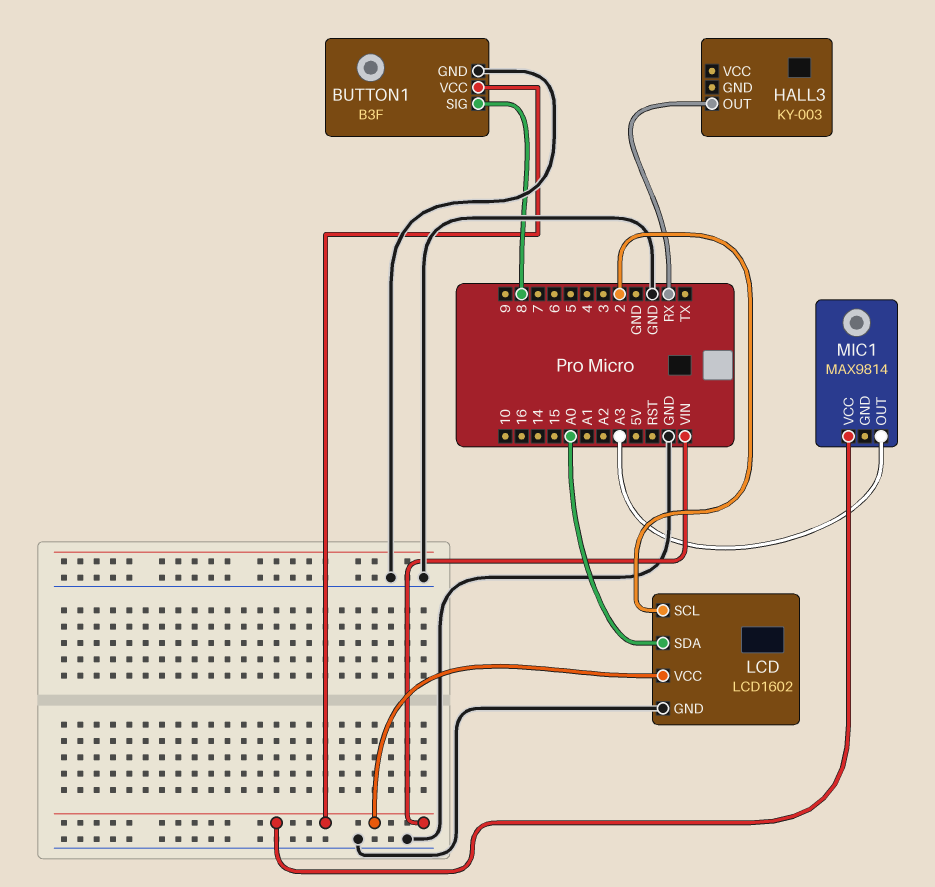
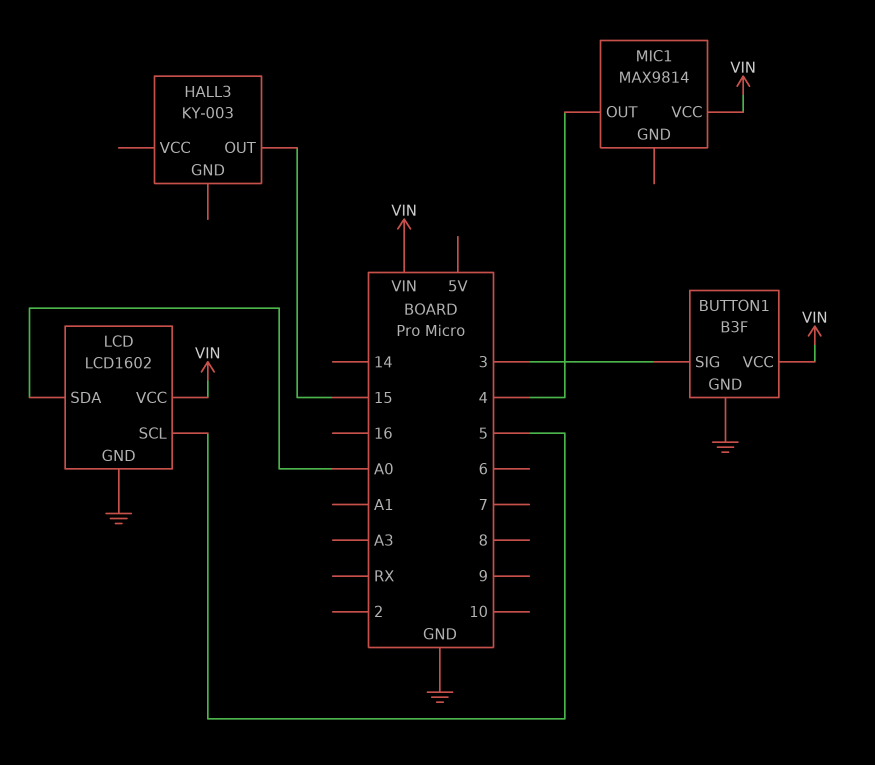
BUTTON1 pin SIG: 8 -> 3
HALL3 pin OUT: RX -> 15
LCD pin SCL: 2 -> 5
MIC1 pin OUT: A3 -> 4

